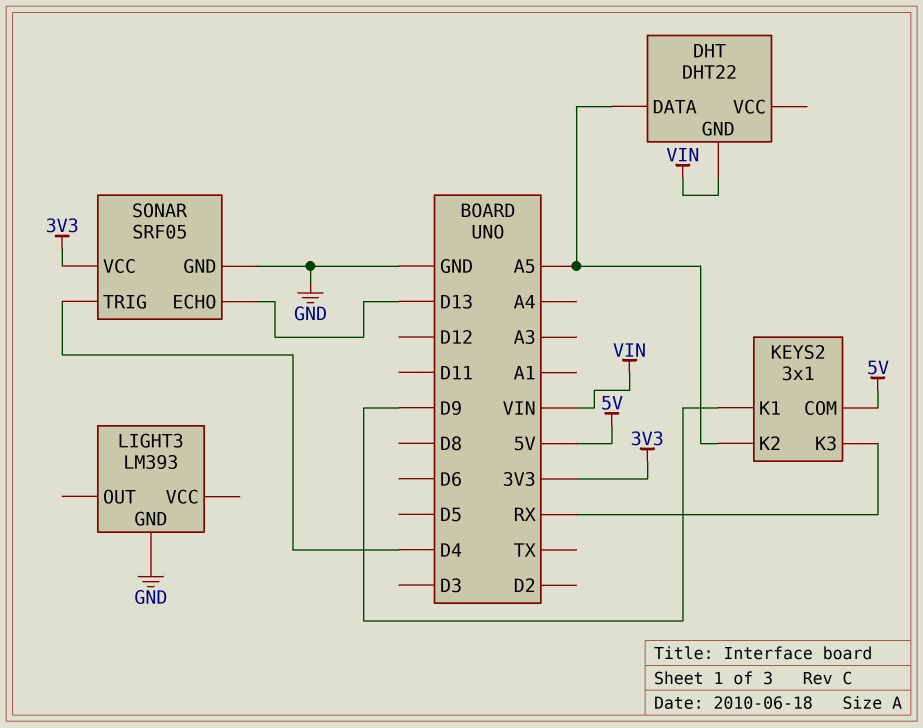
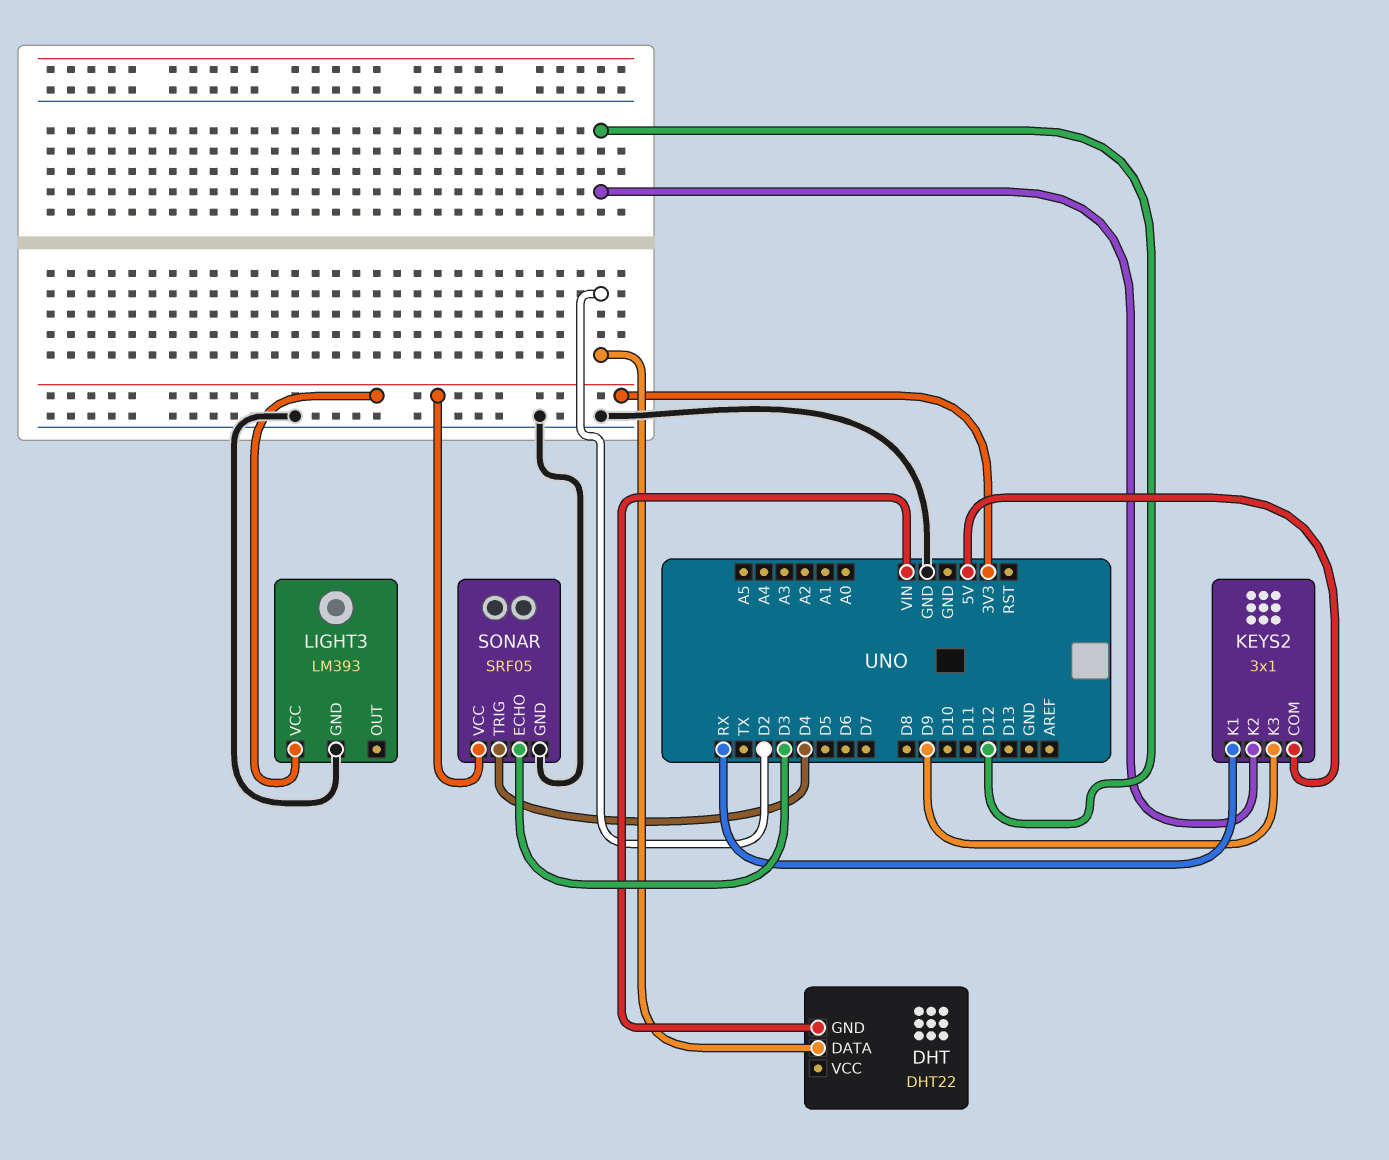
DHT pin DATA: A5 -> D2
KEYS2 pin K1: D9 -> RX
KEYS2 pin K2: A5 -> D12
KEYS2 pin K3: RX -> D9
LIGHT3 pin VCC: none -> 3V3
SONAR pin ECHO: D13 -> D3

